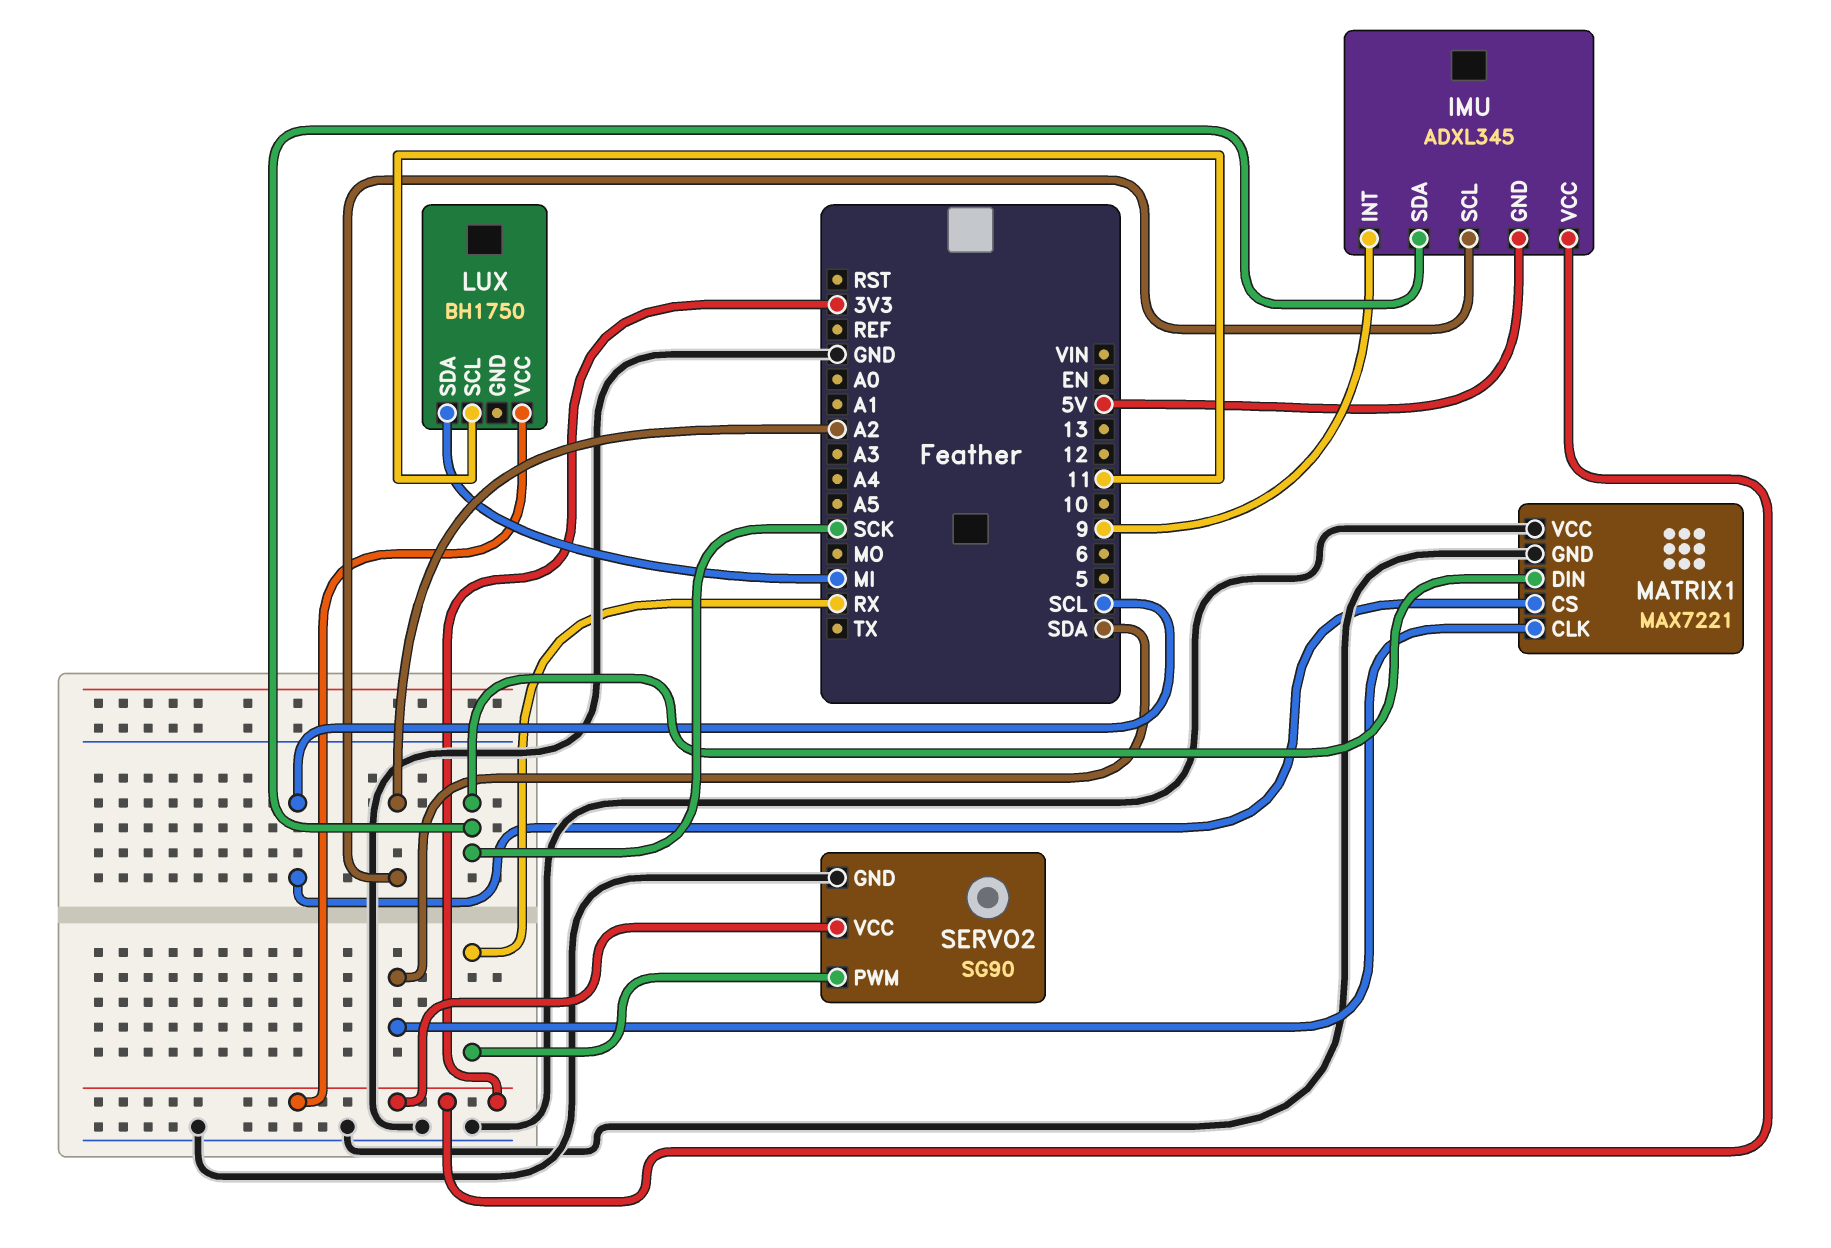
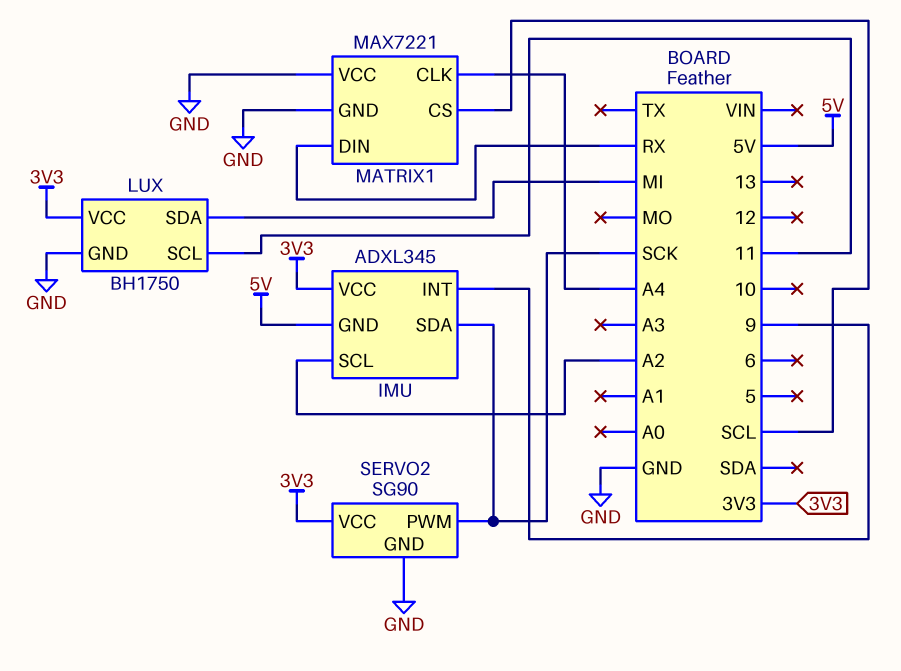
LUX pin GND: none -> GND
MATRIX1 pin CLK: SDA -> A4
MATRIX1 pin DIN: SCK -> RX
SERVO2 pin PWM: RX -> SCK

